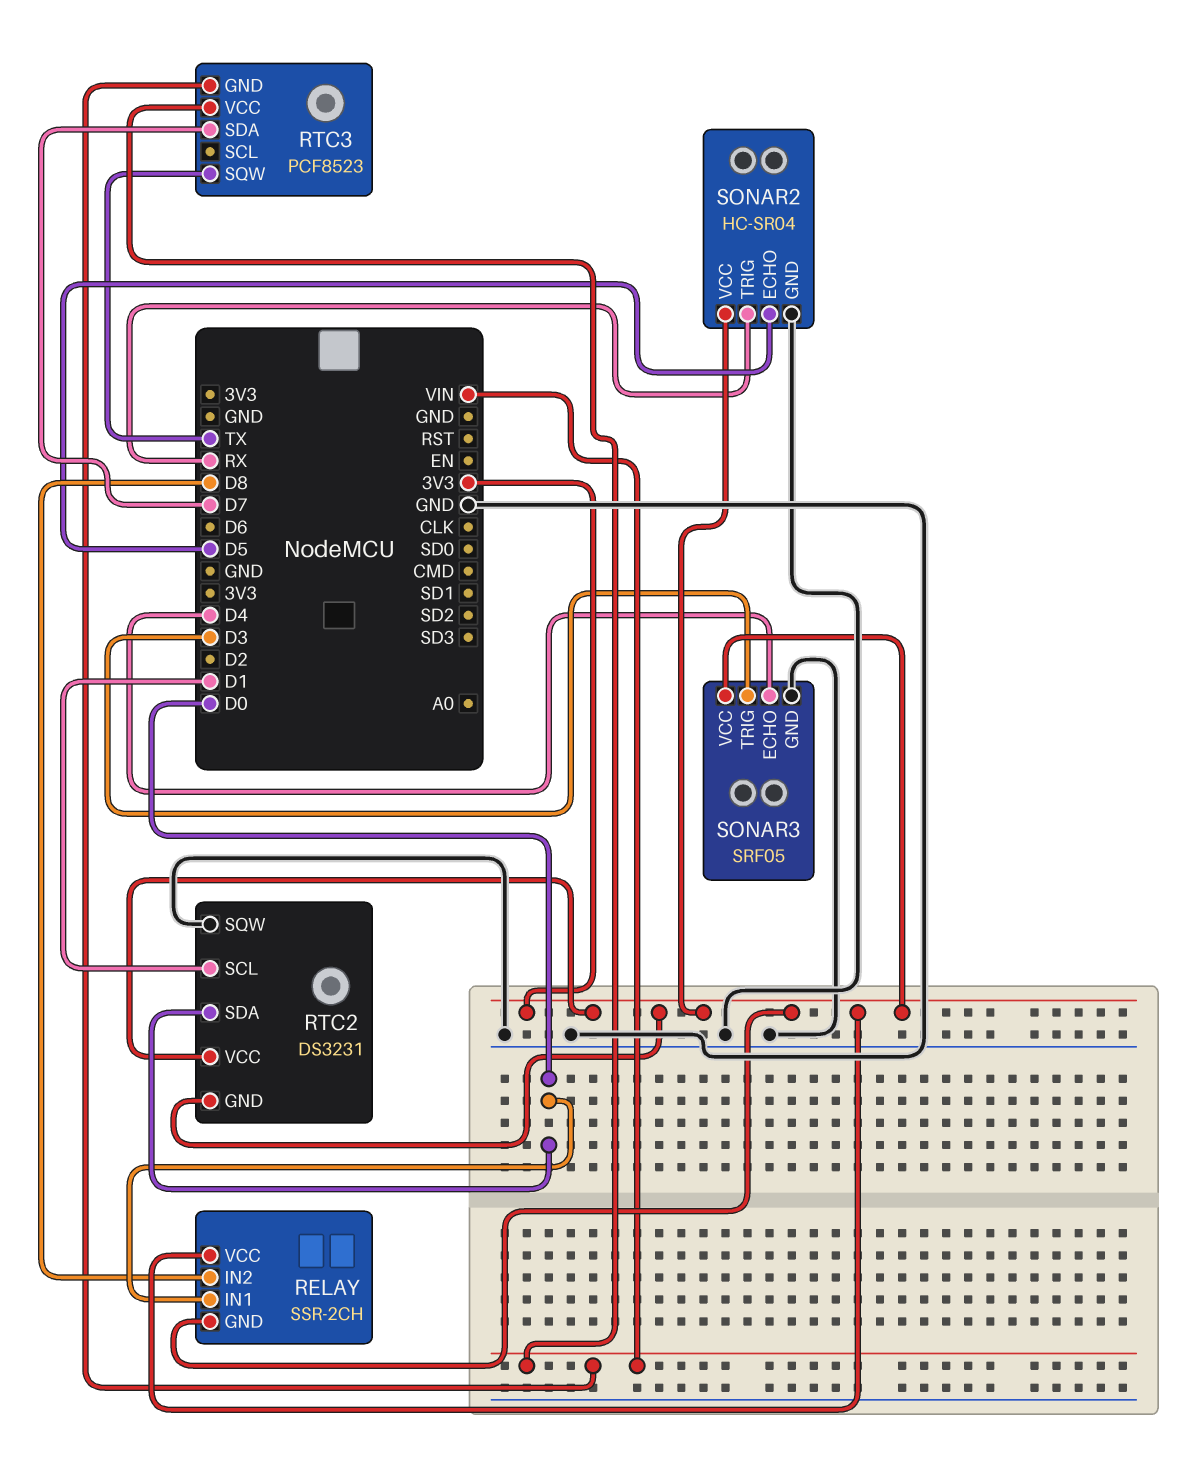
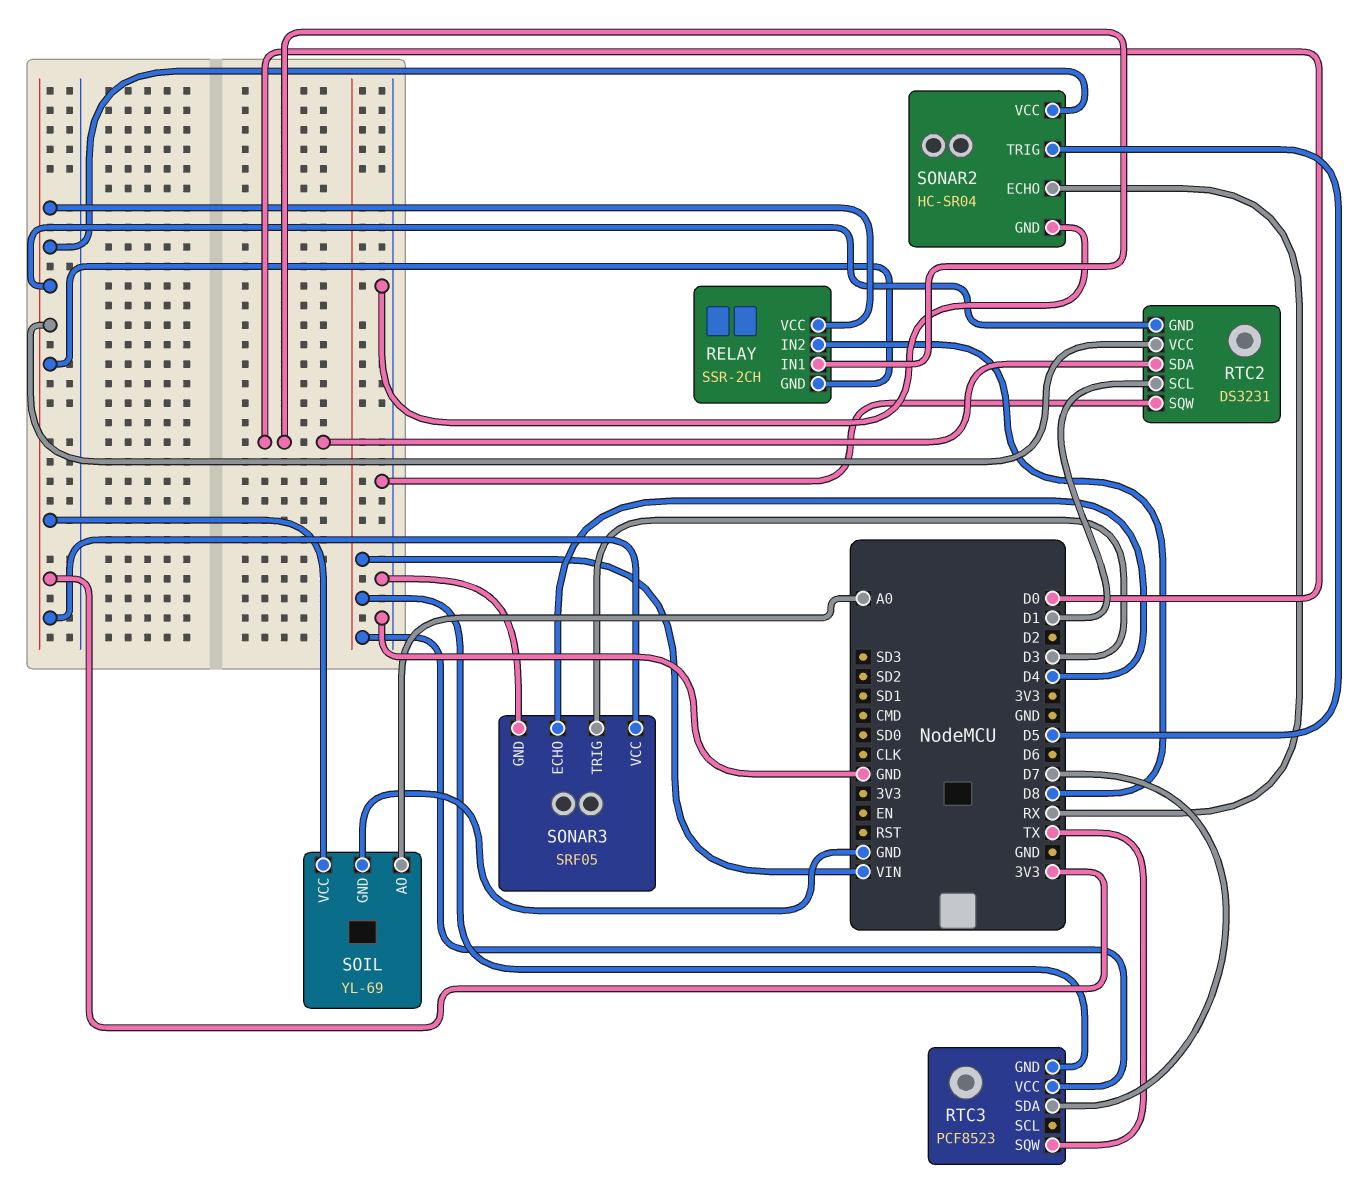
SOIL: none -> YL-69
SOIL pin AO: none -> A0
SOIL pin GND: none -> GND
SOIL pin VCC: none -> 3V3
SONAR2 pin ECHO: D5 -> RX
SONAR2 pin TRIG: RX -> D5

